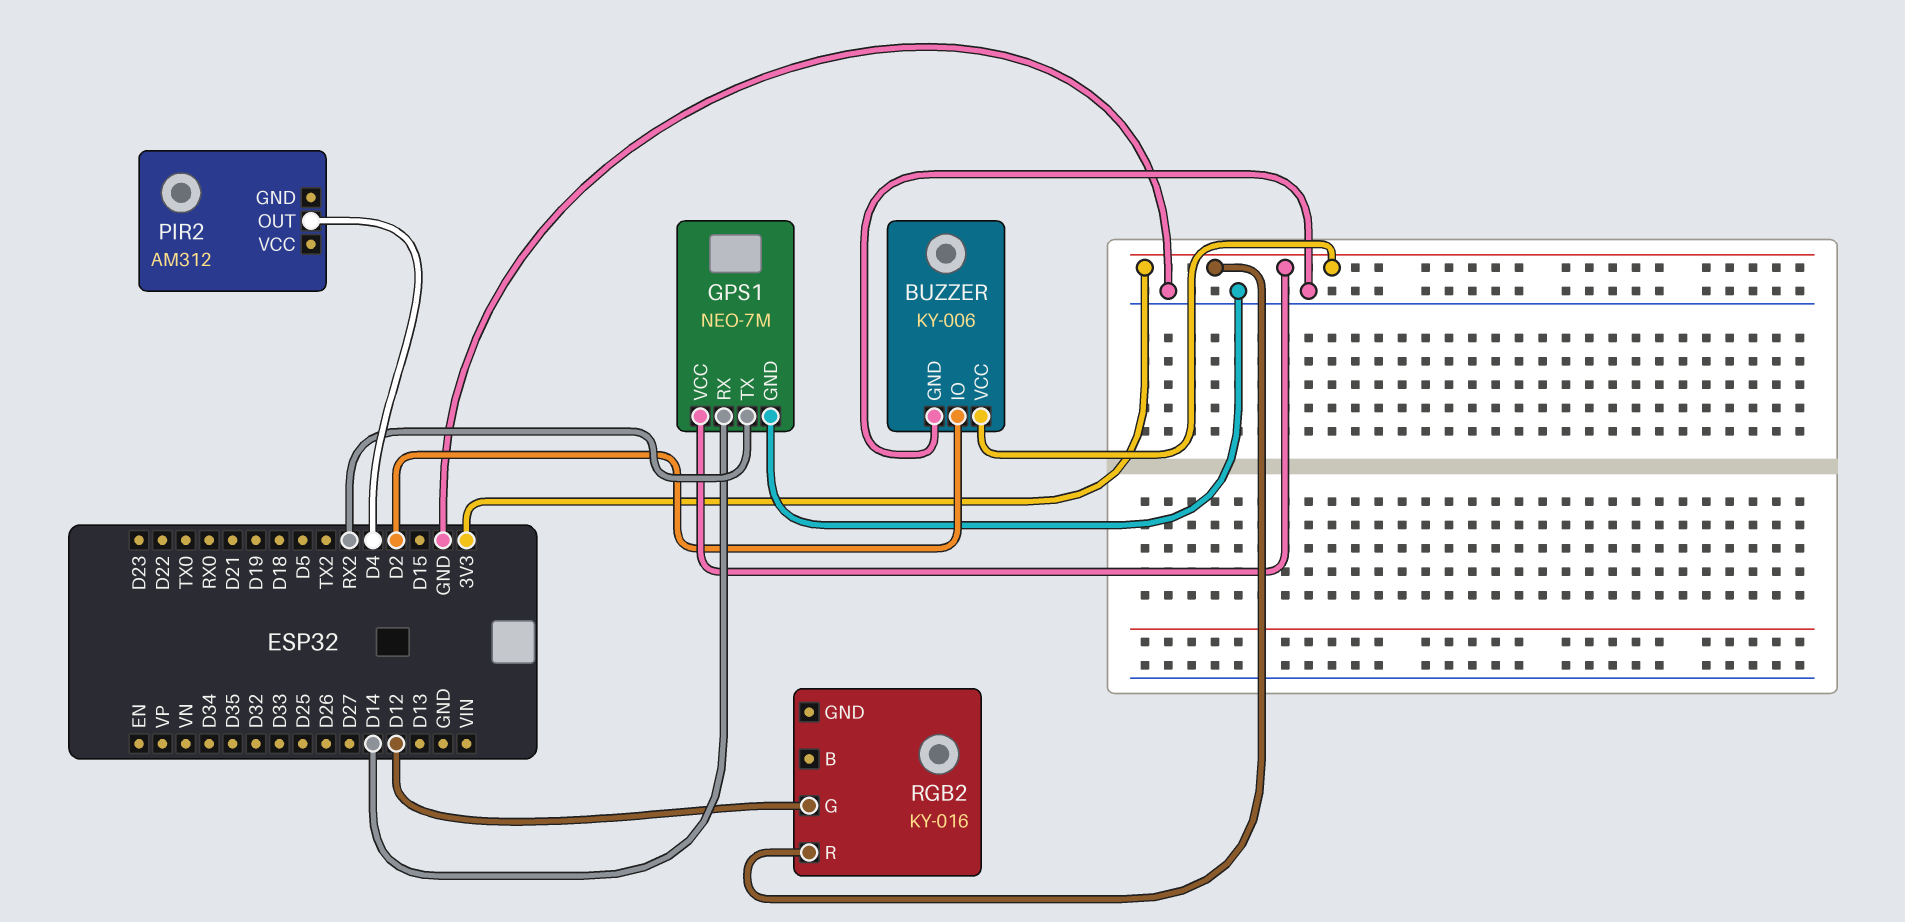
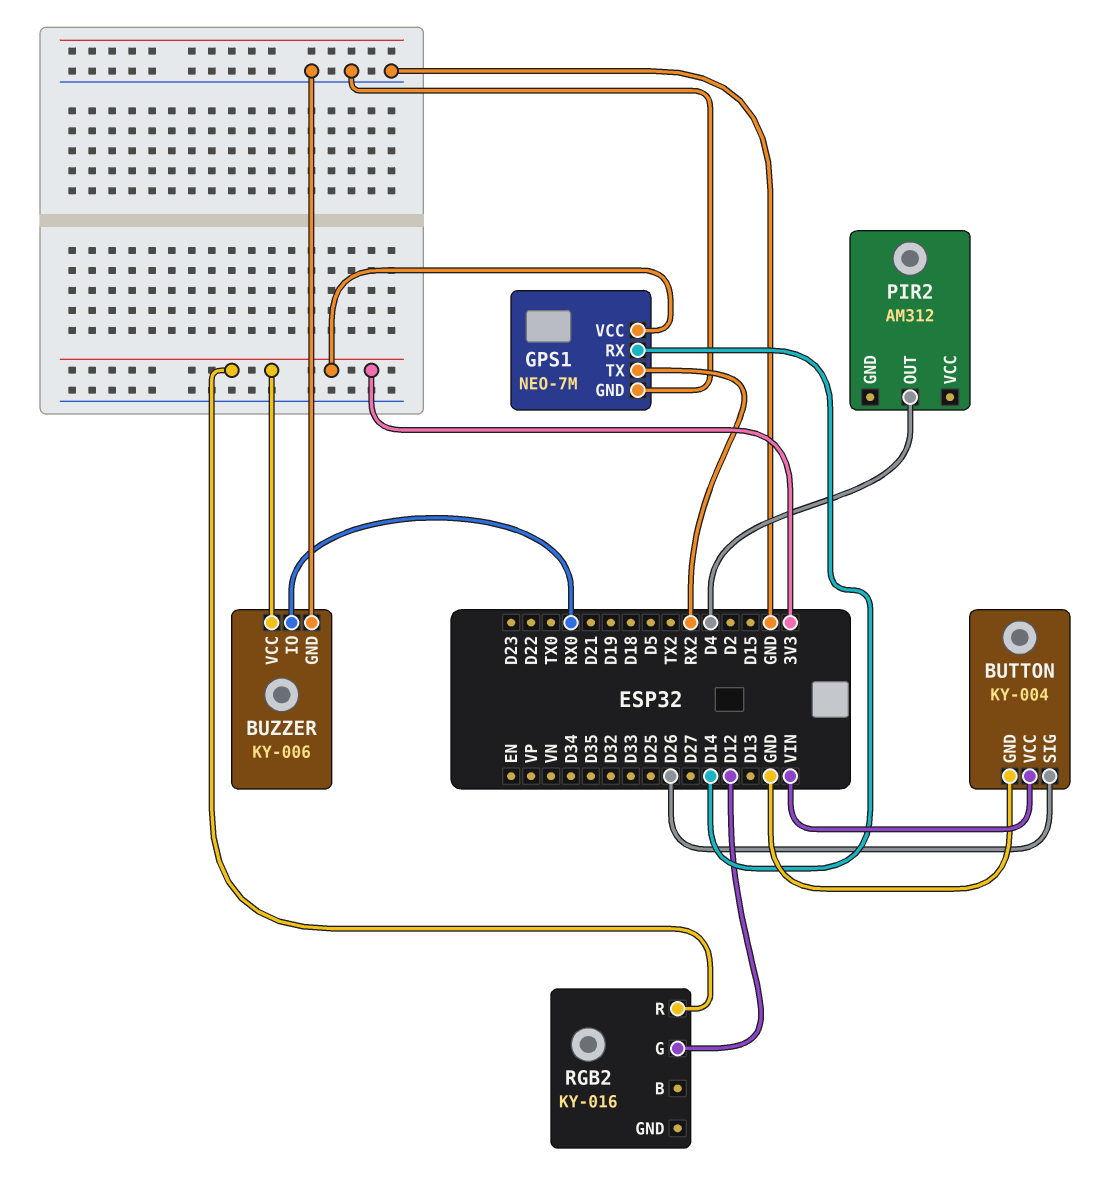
BUTTON: none -> KY-004
BUTTON pin GND: none -> GND
BUTTON pin SIG: none -> D26
BUTTON pin VCC: none -> VIN
BUZZER pin IO: D2 -> RX0

